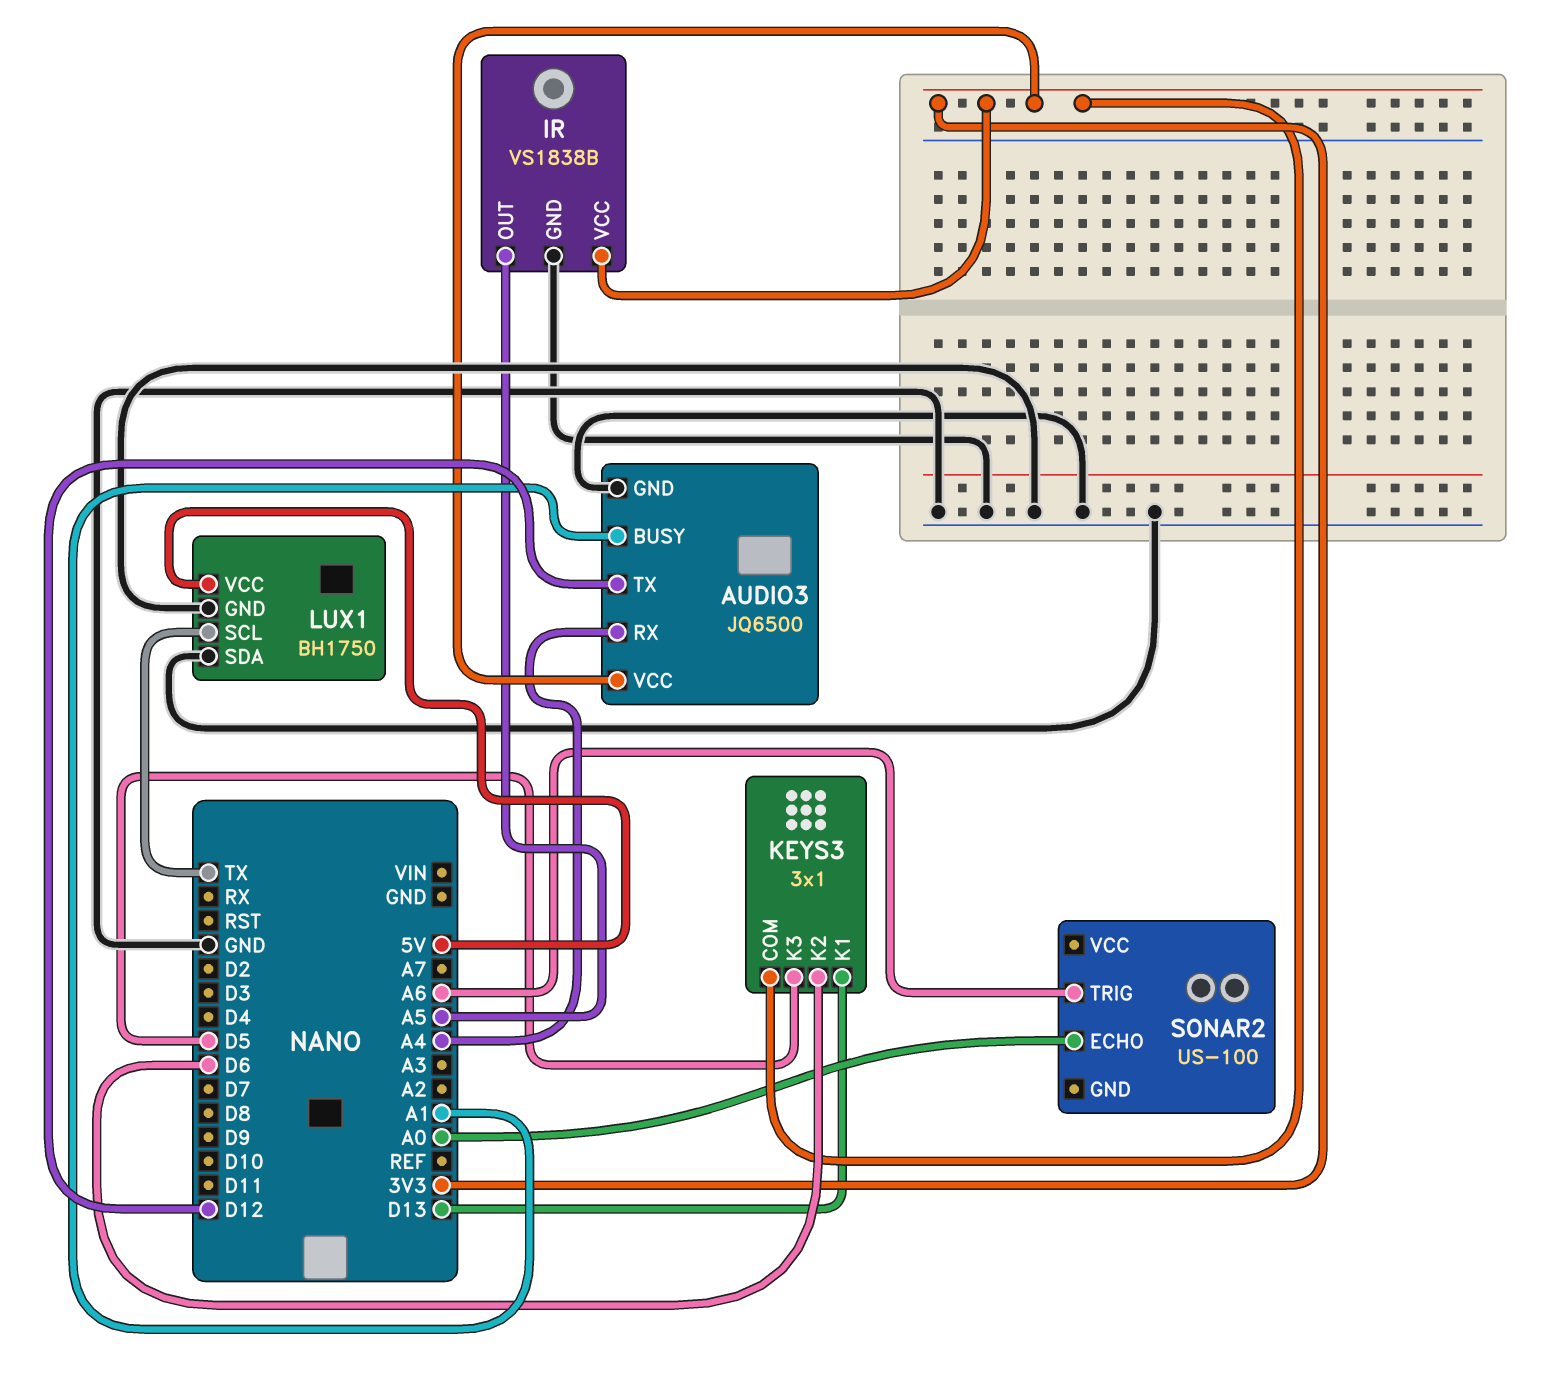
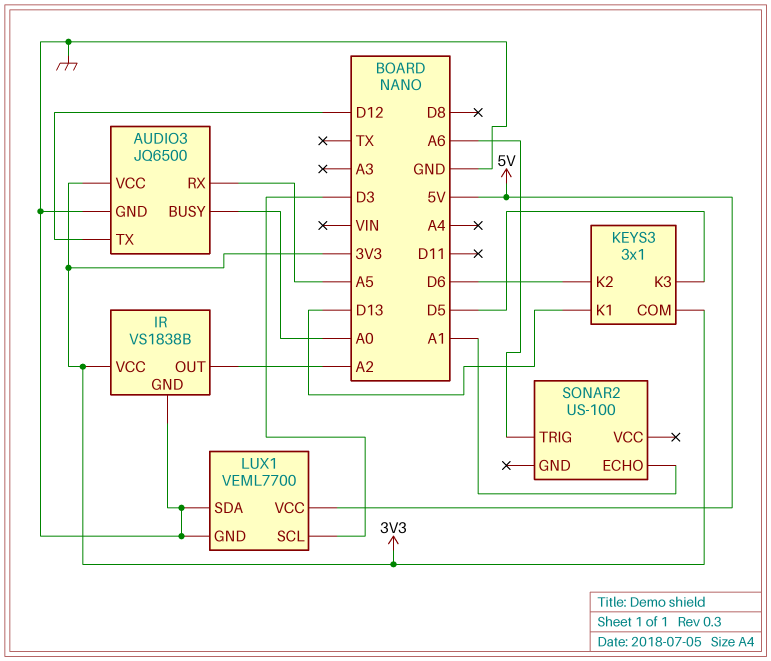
AUDIO3 pin BUSY: A1 -> A0
AUDIO3 pin RX: A4 -> A5
IR pin OUT: A5 -> A2
LUX1: BH1750 -> VEML7700
LUX1 pin SCL: TX -> D3
SONAR2 pin ECHO: A0 -> A1

